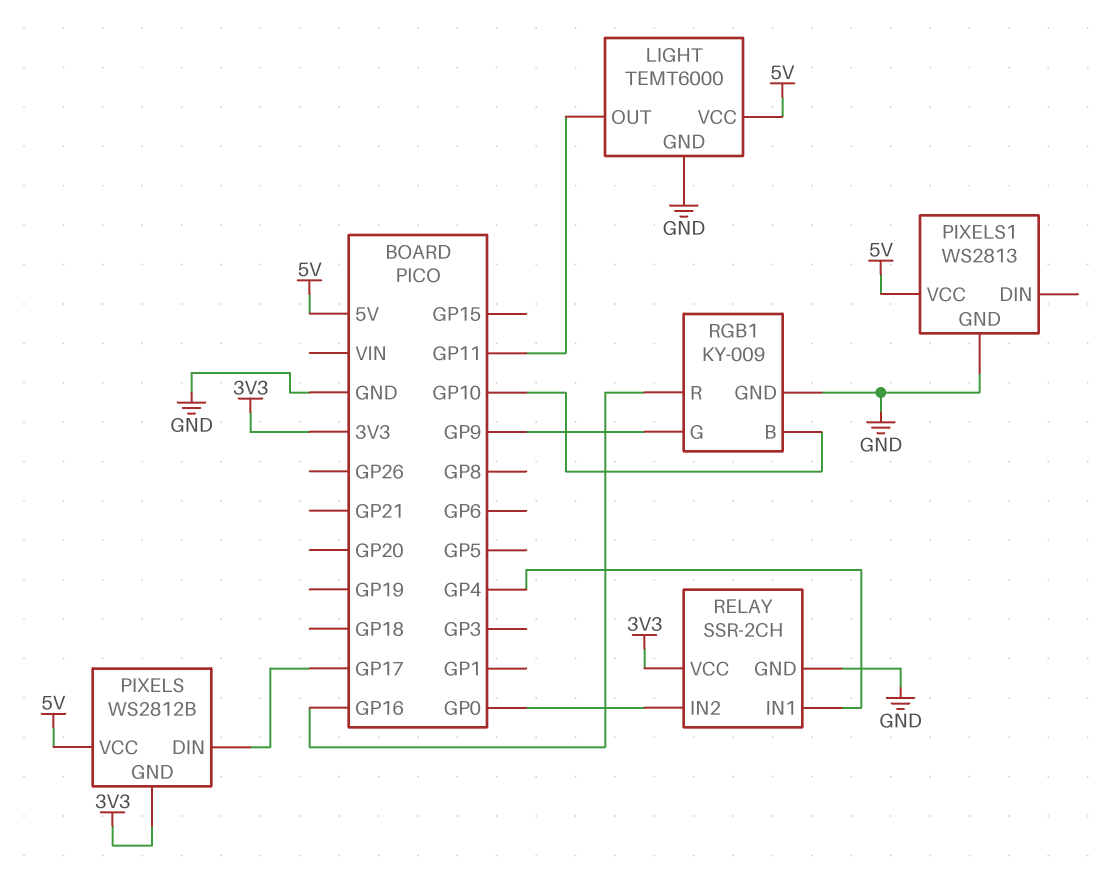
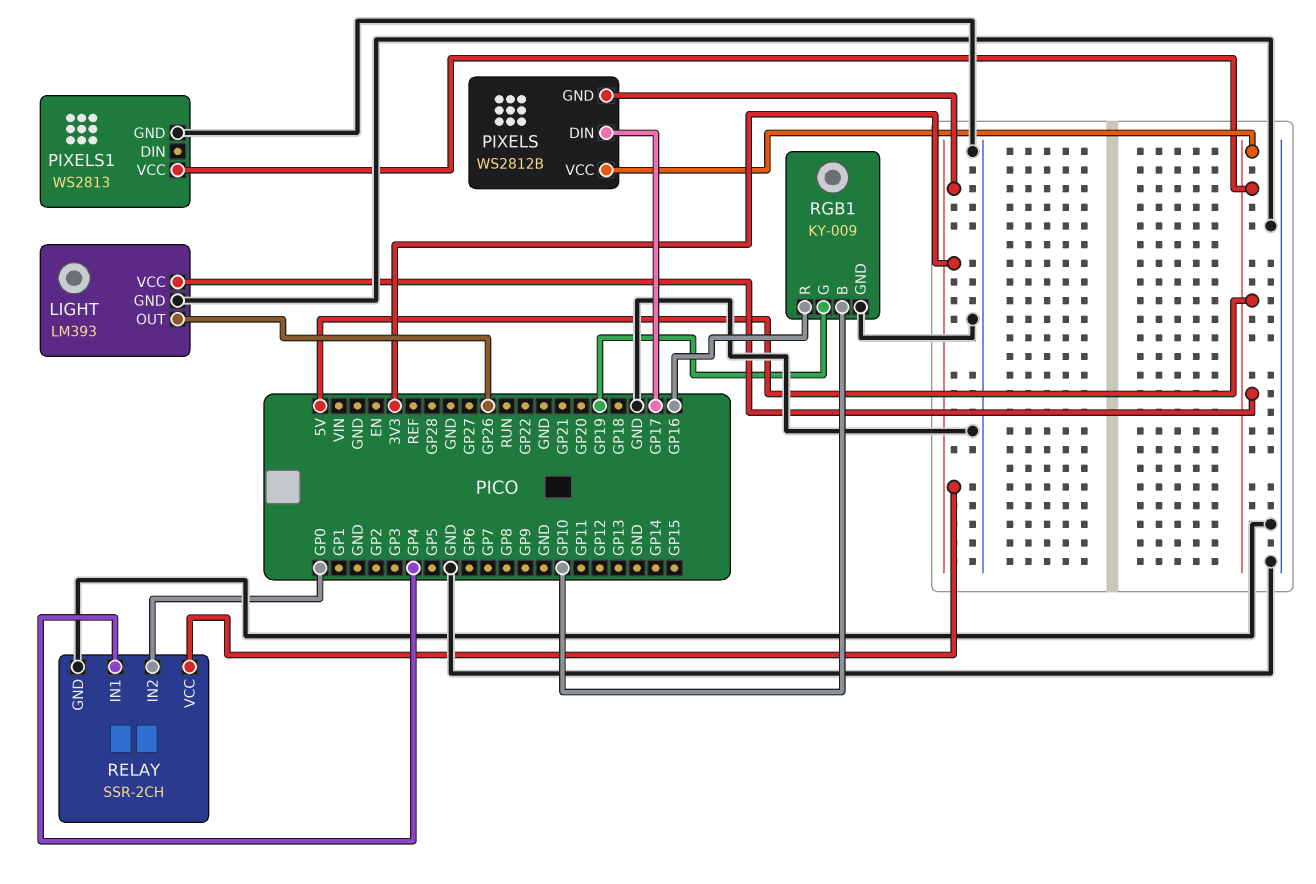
LIGHT: TEMT6000 -> LM393
LIGHT pin OUT: GP11 -> GP26
RGB1 pin G: GP9 -> GP19

